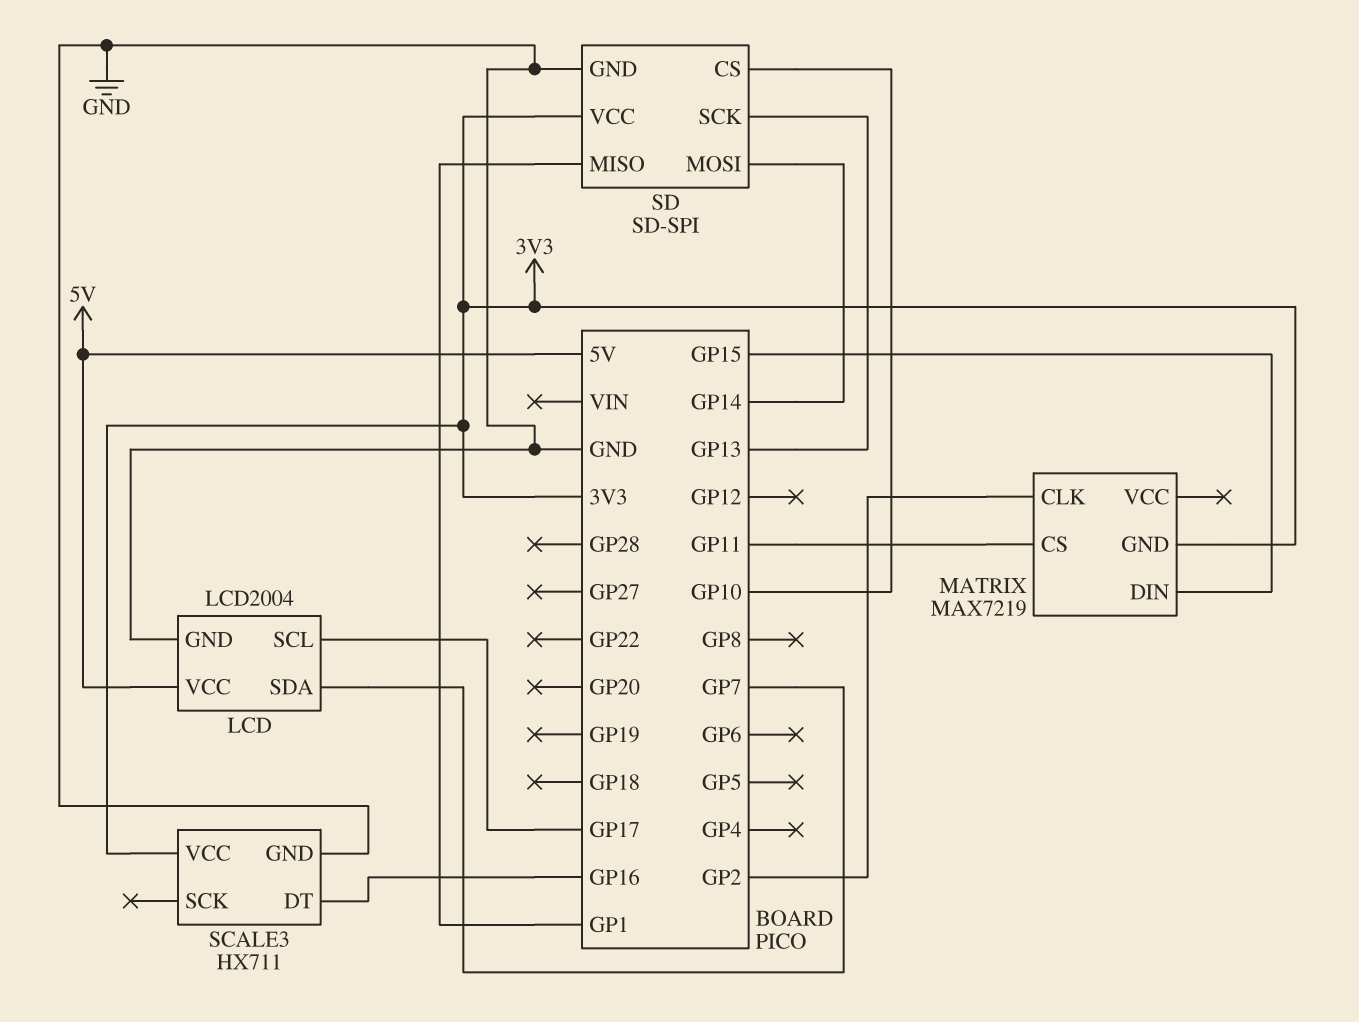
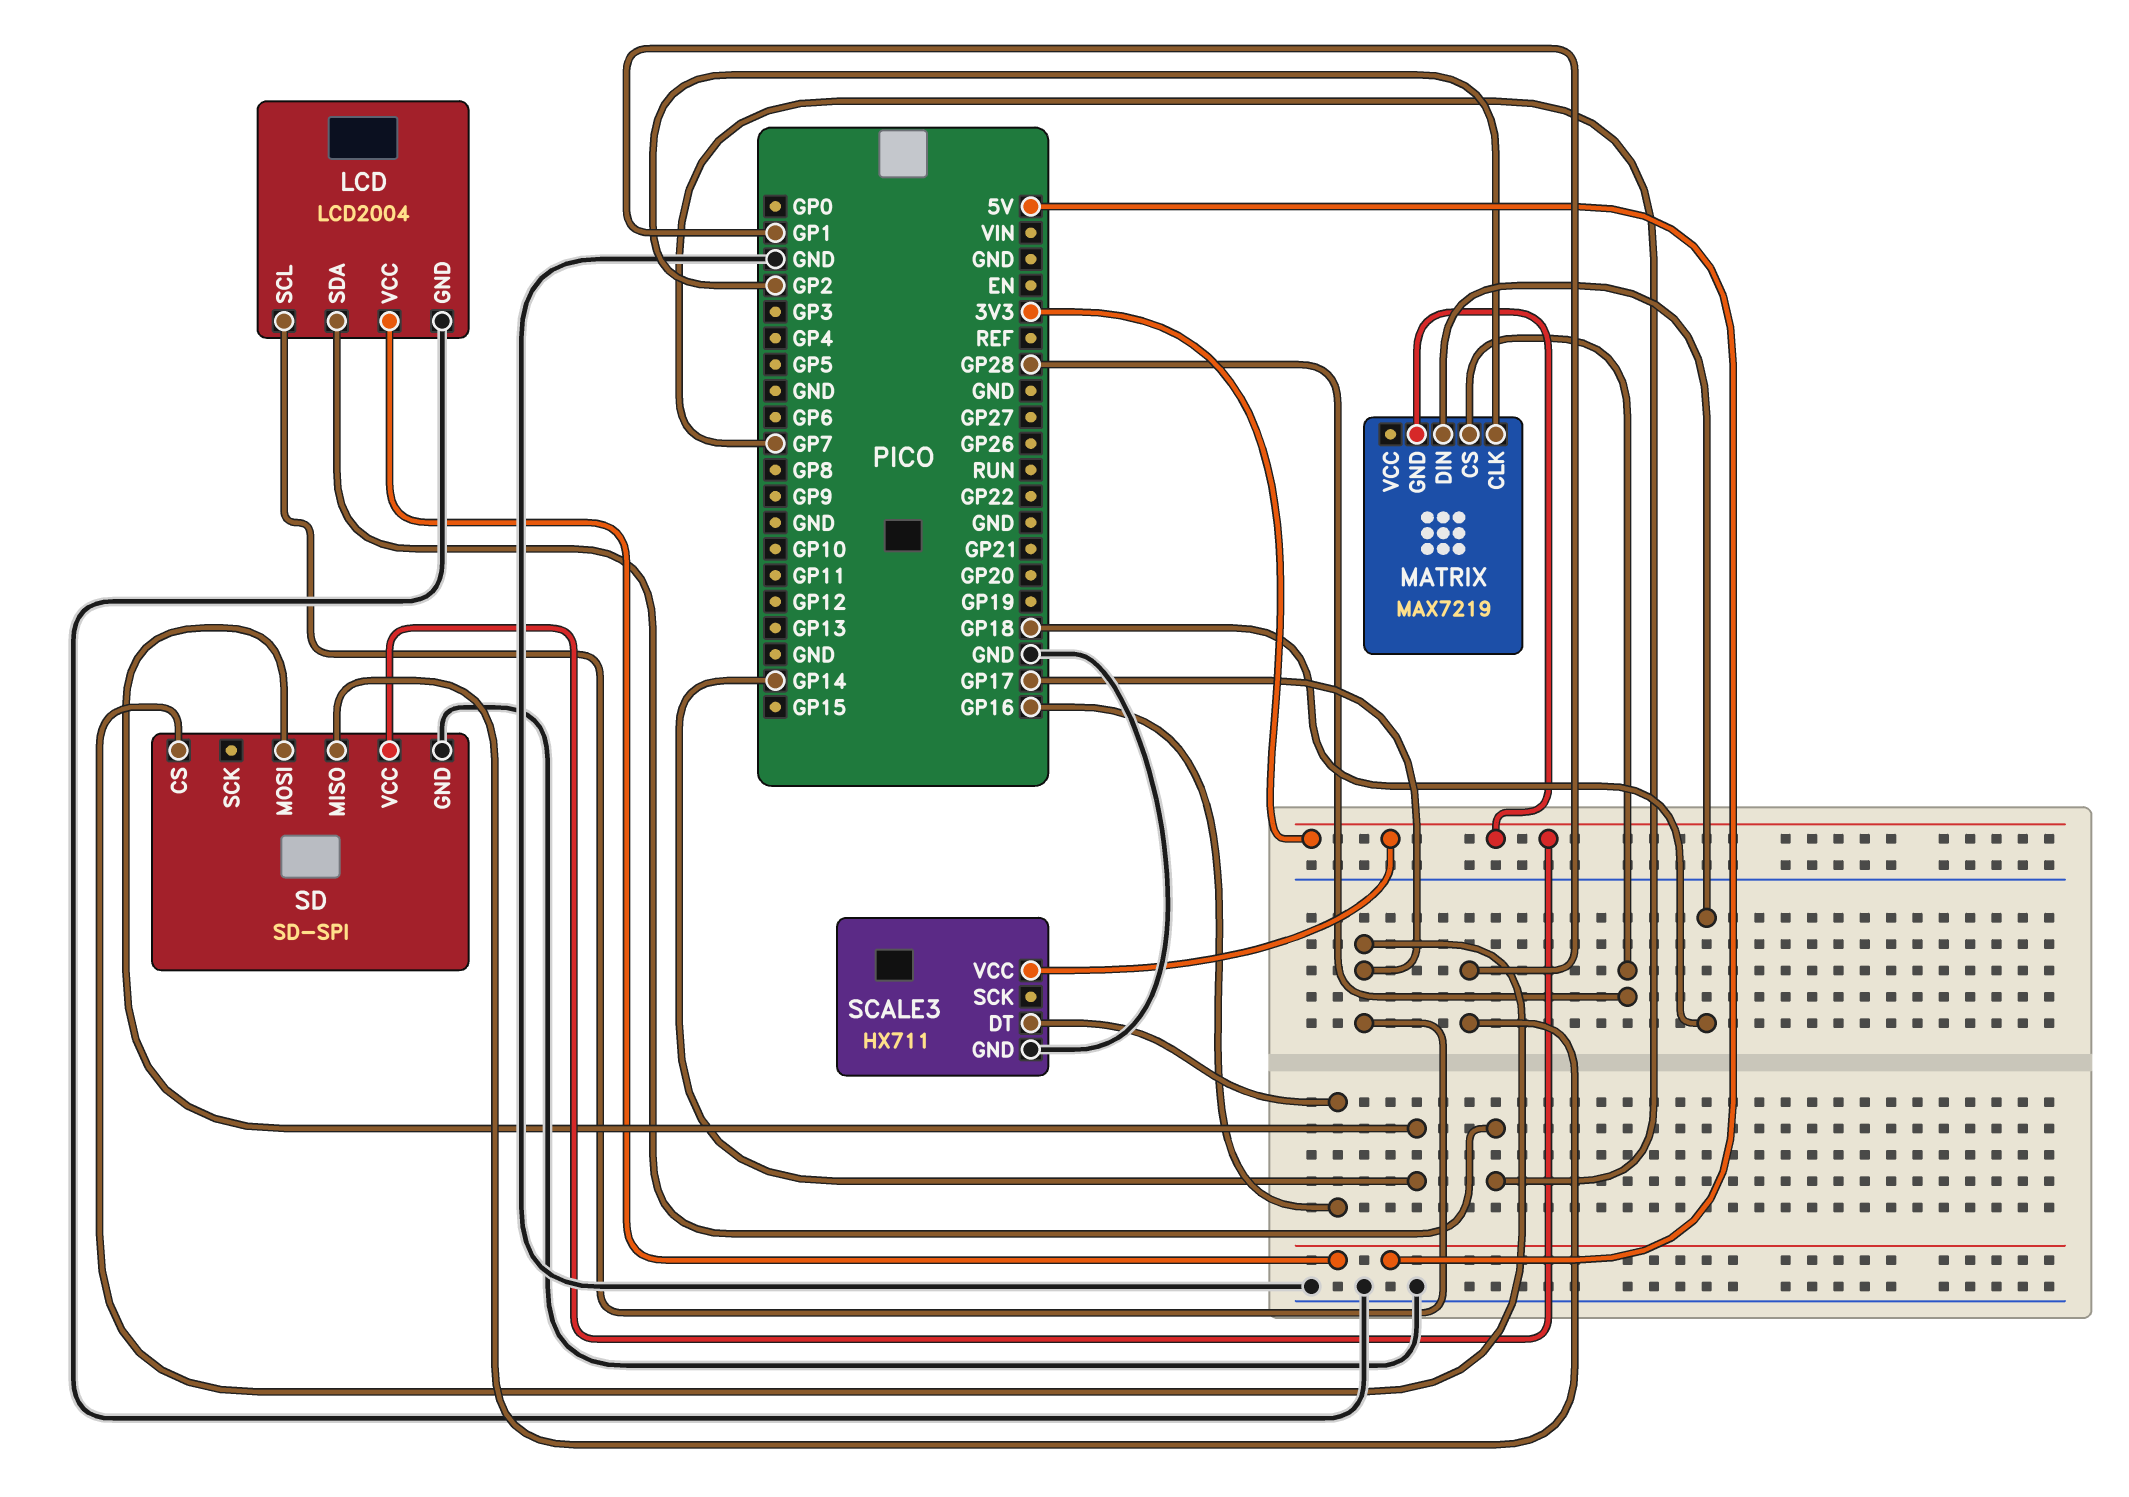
MATRIX pin CS: GP11 -> GP28
MATRIX pin DIN: GP15 -> GP18
SD pin CS: GP10 -> GP17
SD pin SCK: GP13 -> none

